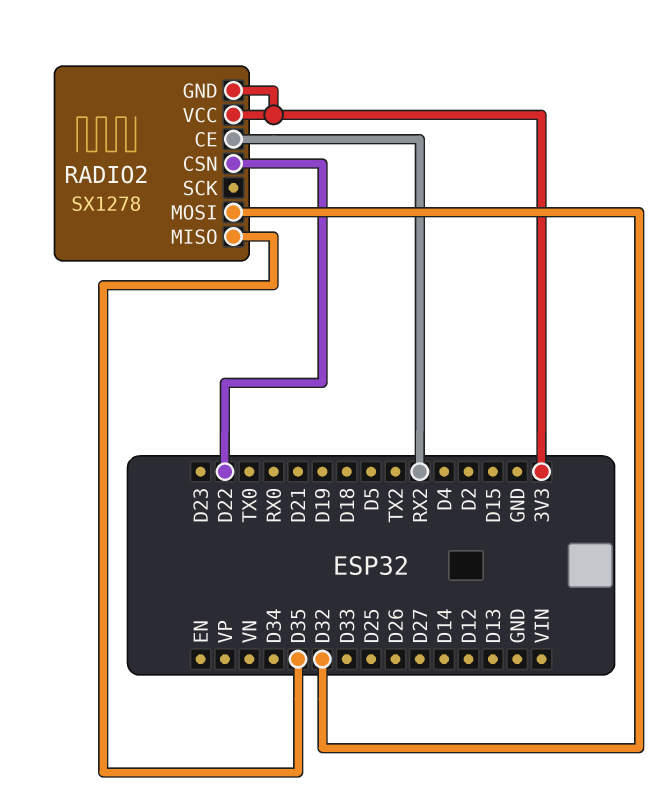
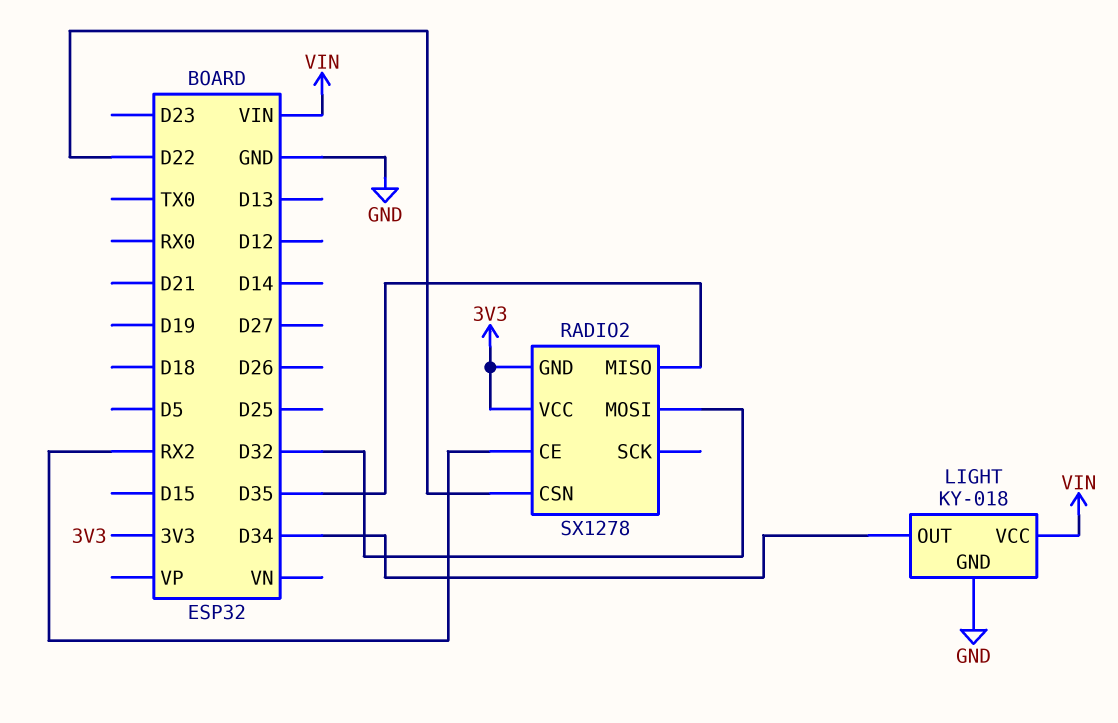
LIGHT: none -> KY-018
LIGHT pin GND: none -> GND
LIGHT pin OUT: none -> D34
LIGHT pin VCC: none -> VIN

